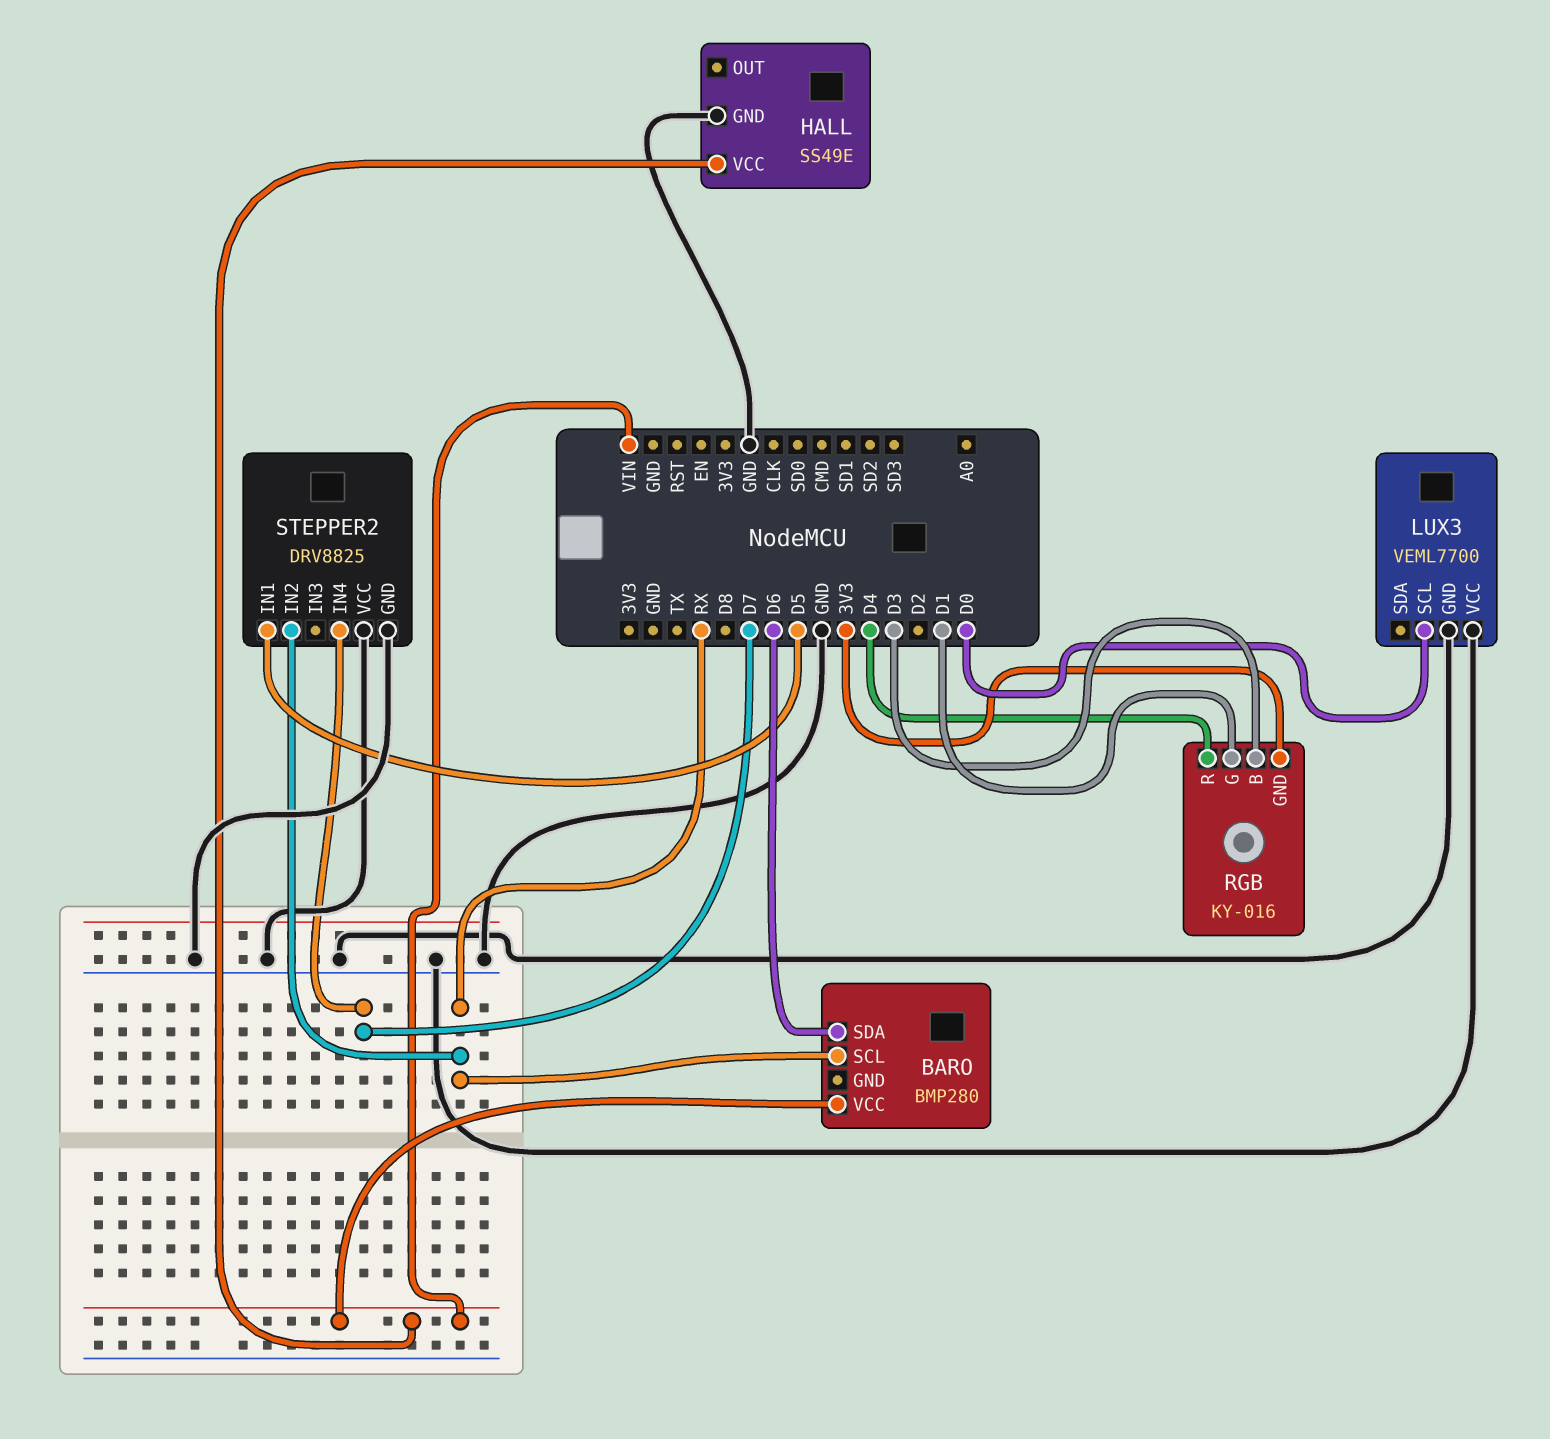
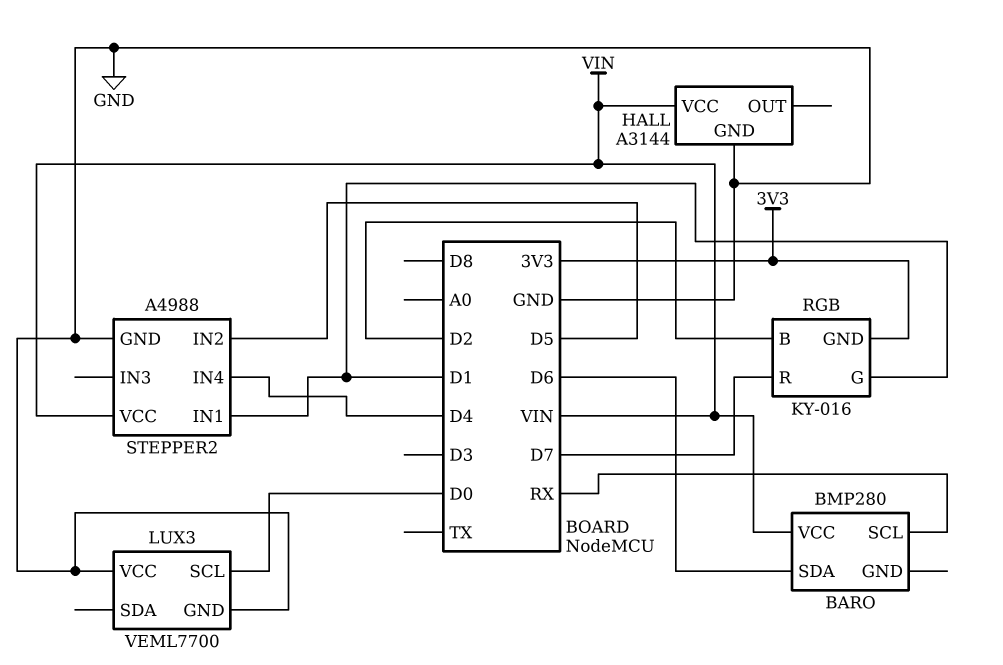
HALL: SS49E -> A3144
RGB pin B: D3 -> D2
RGB pin R: D4 -> D7
STEPPER2: DRV8825 -> A4988
STEPPER2 pin IN1: D5 -> D1
STEPPER2 pin IN2: RX -> D5
STEPPER2 pin IN4: D7 -> D4
STEPPER2 pin VCC: GND -> VIN

